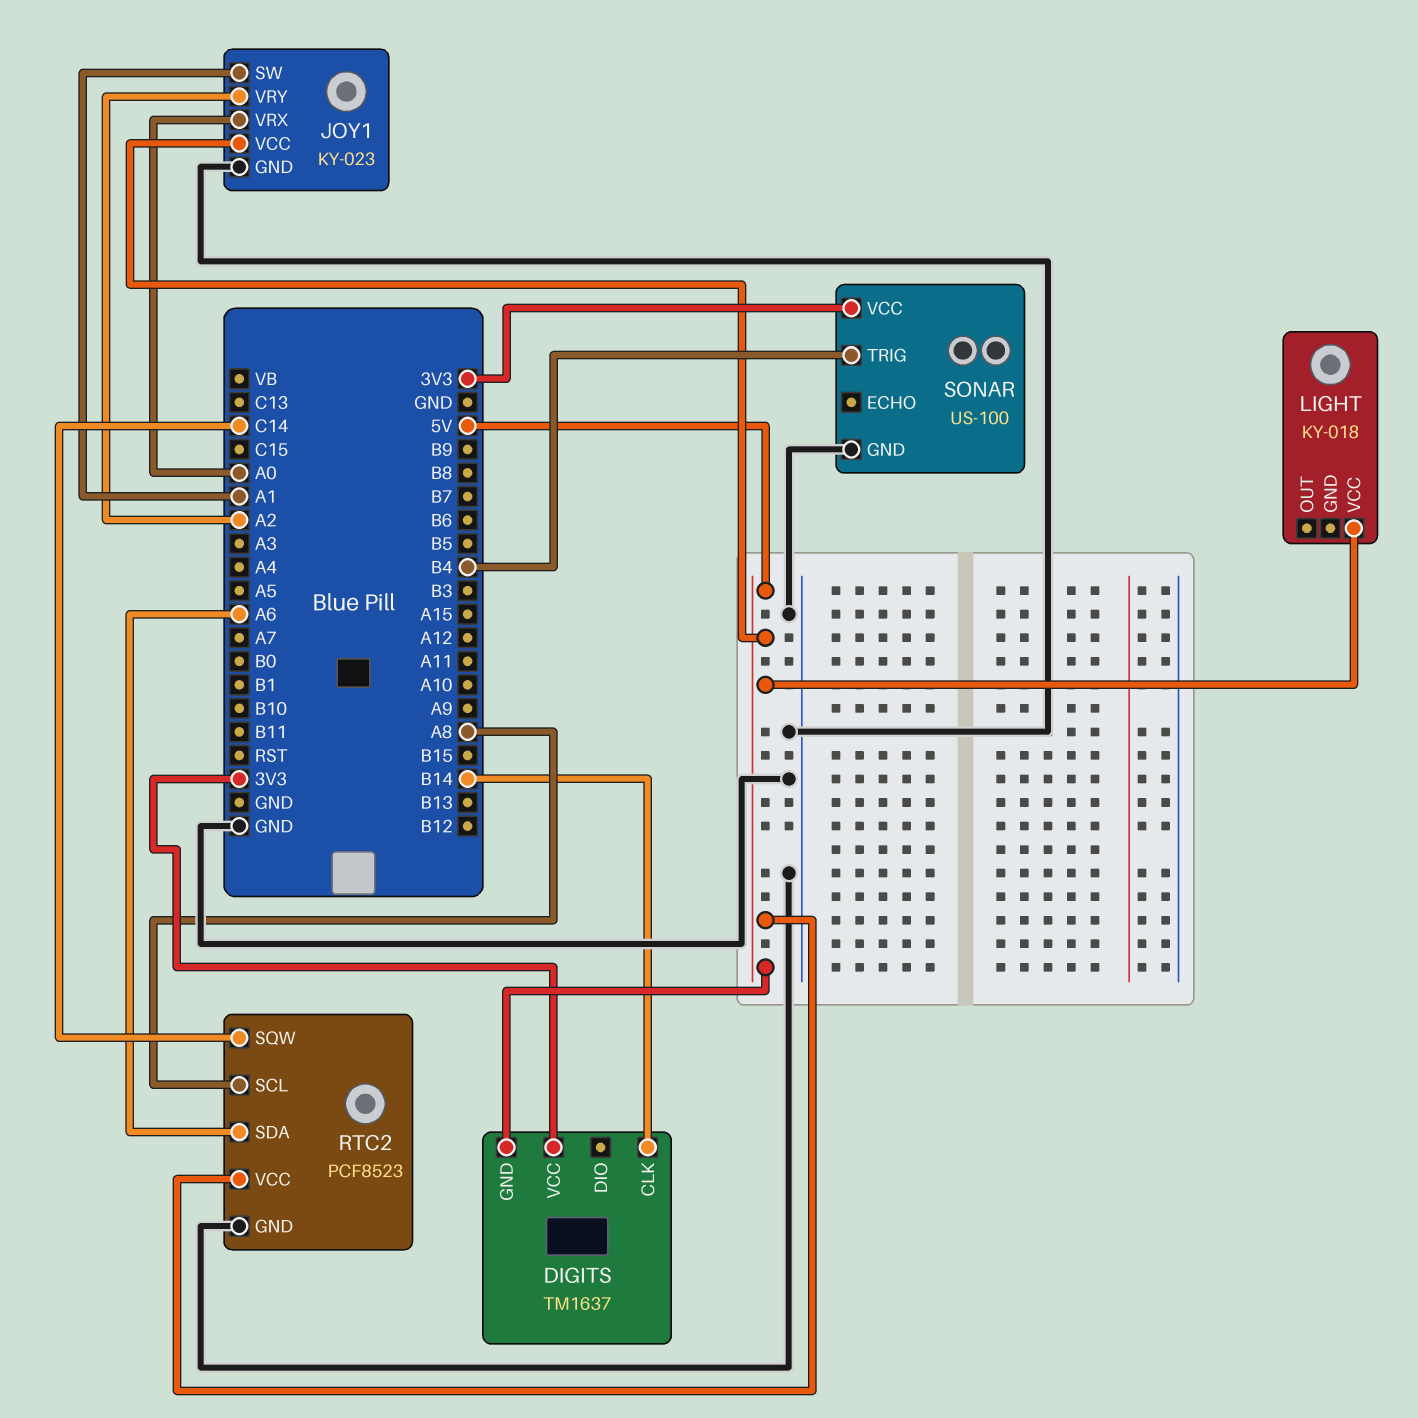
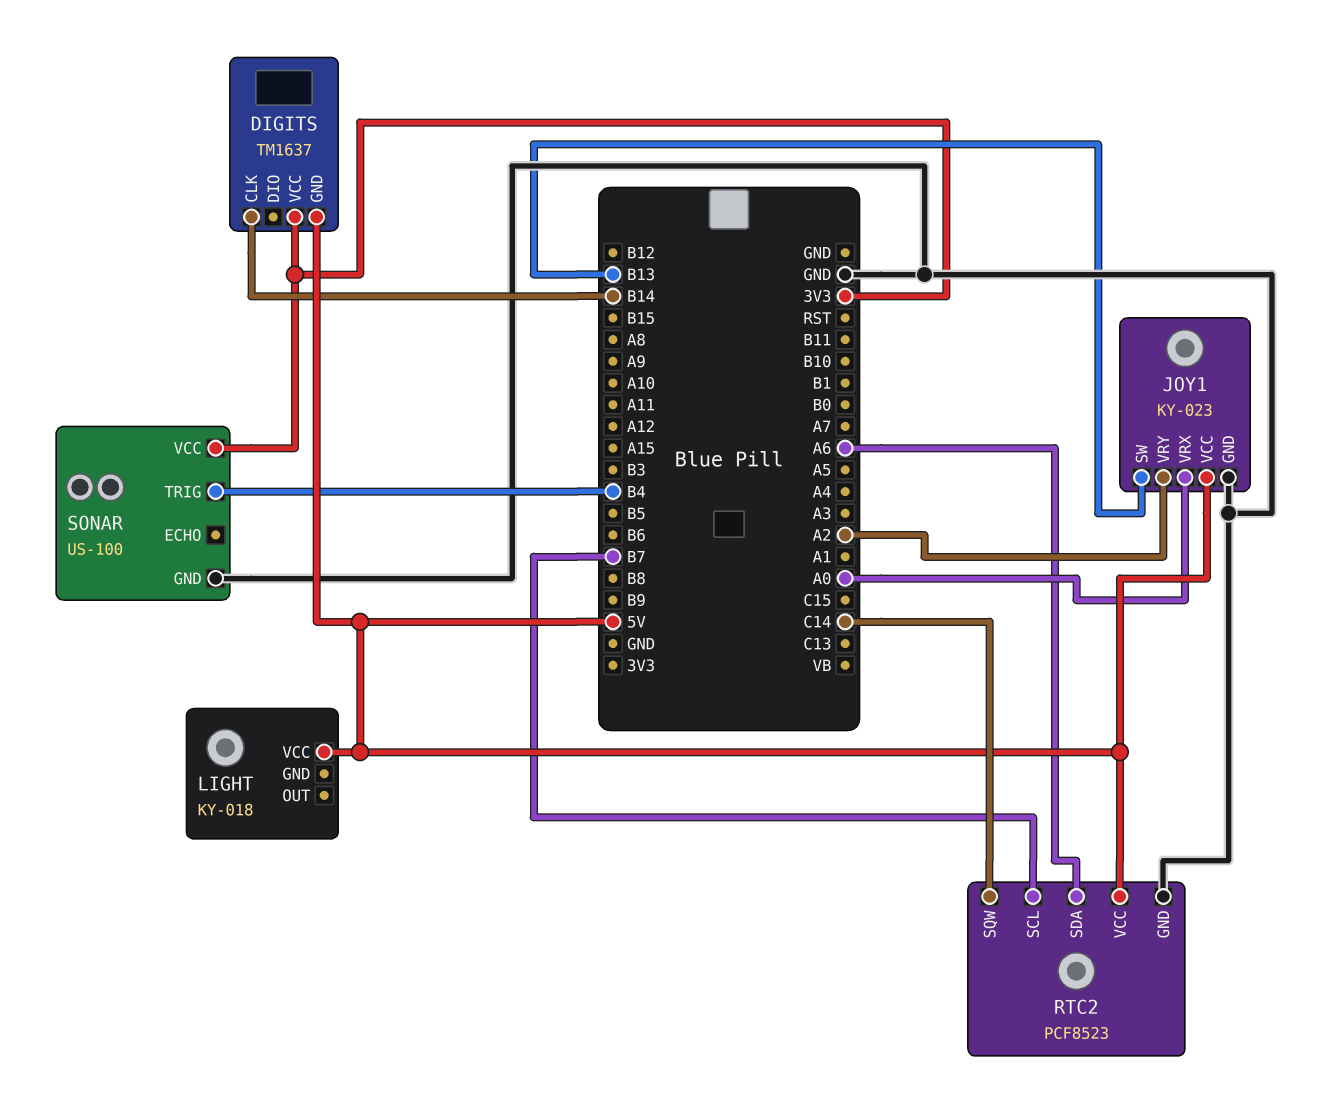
JOY1 pin SW: A1 -> B13
RTC2 pin SCL: A8 -> B7

